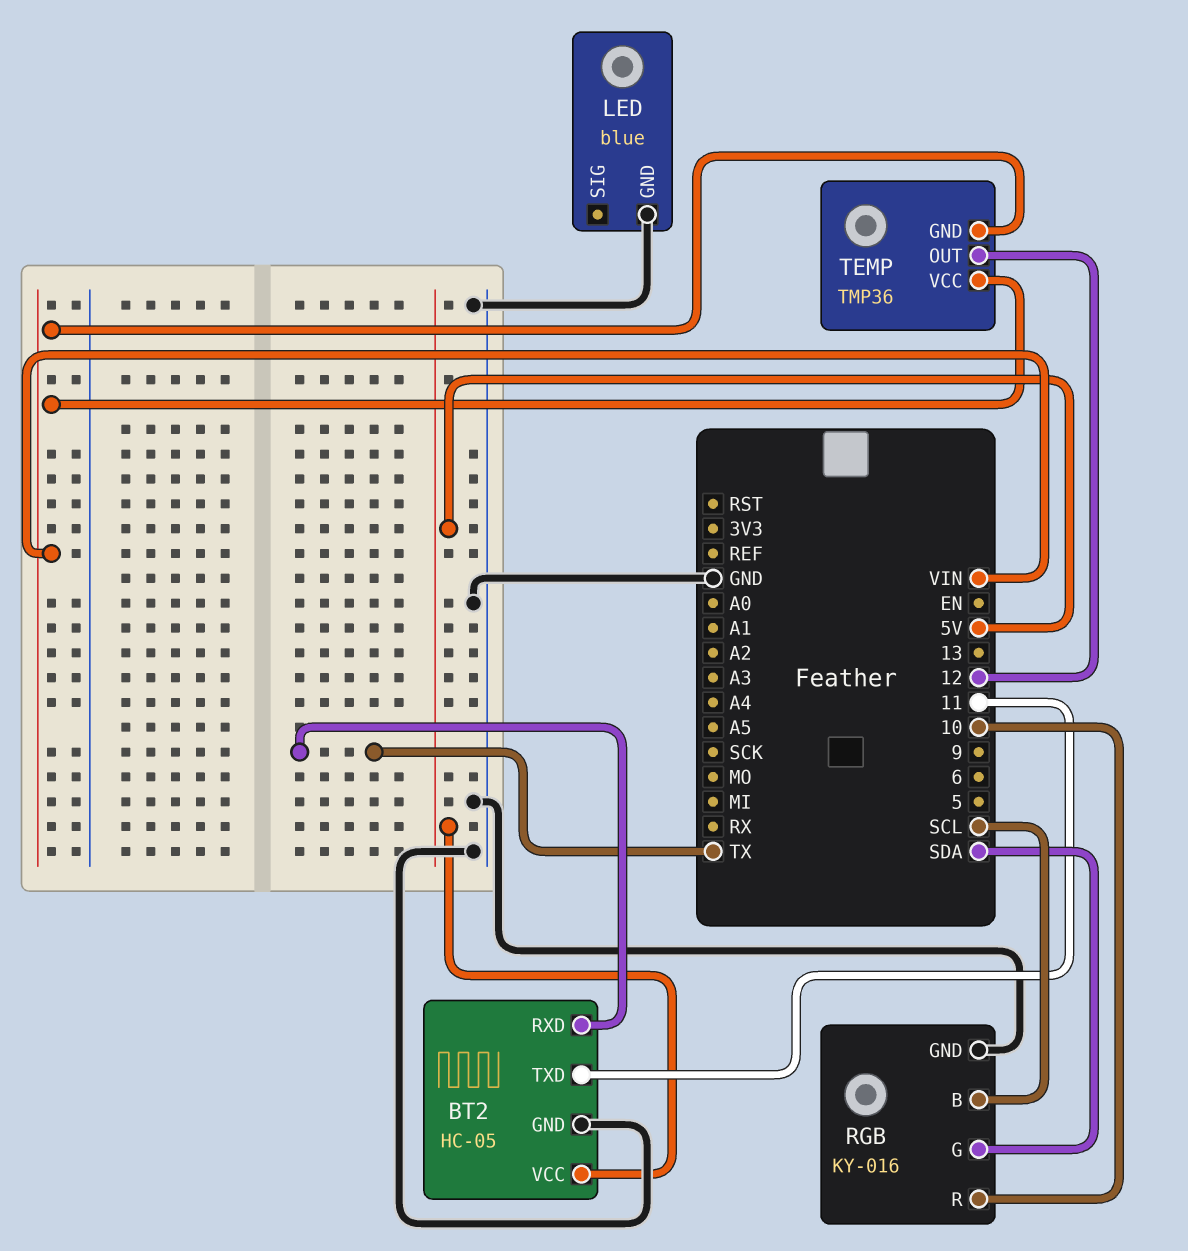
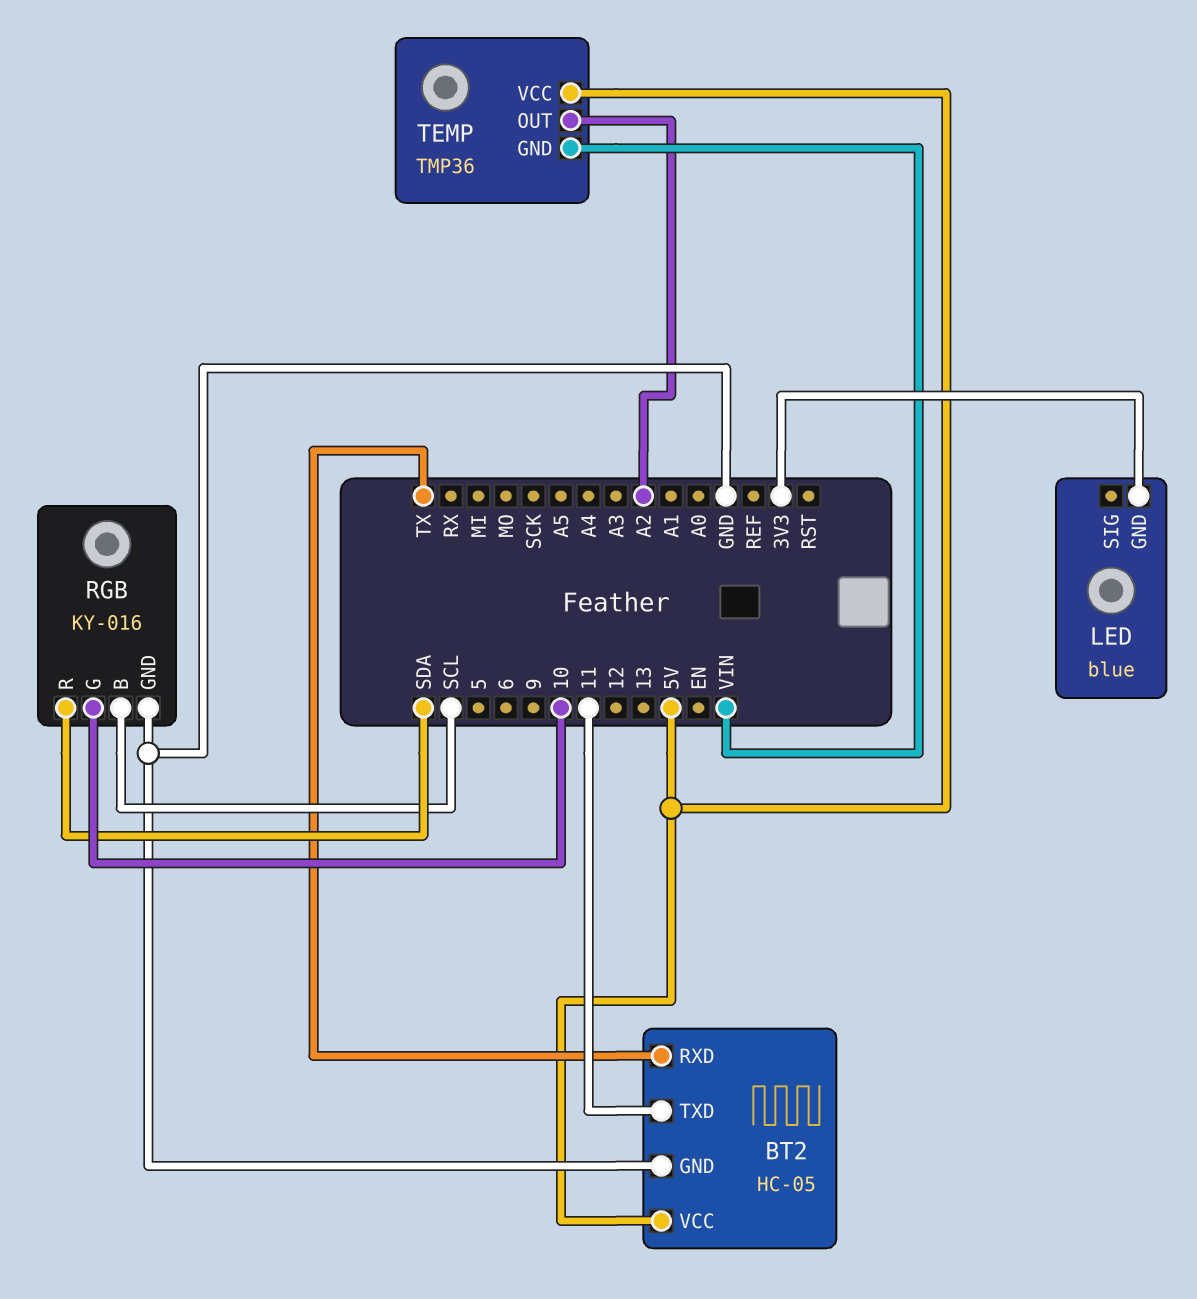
LED pin GND: GND -> 3V3
RGB pin G: SDA -> 10
RGB pin R: 10 -> SDA
TEMP pin OUT: 12 -> A2
TEMP pin VCC: VIN -> 5V

